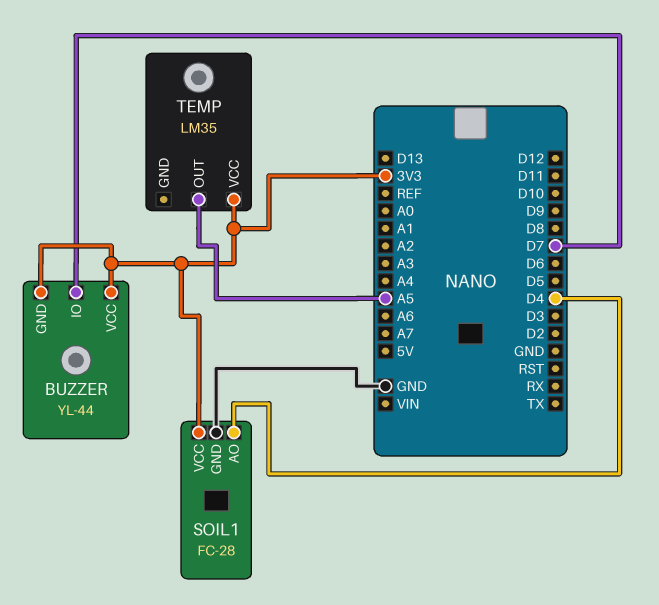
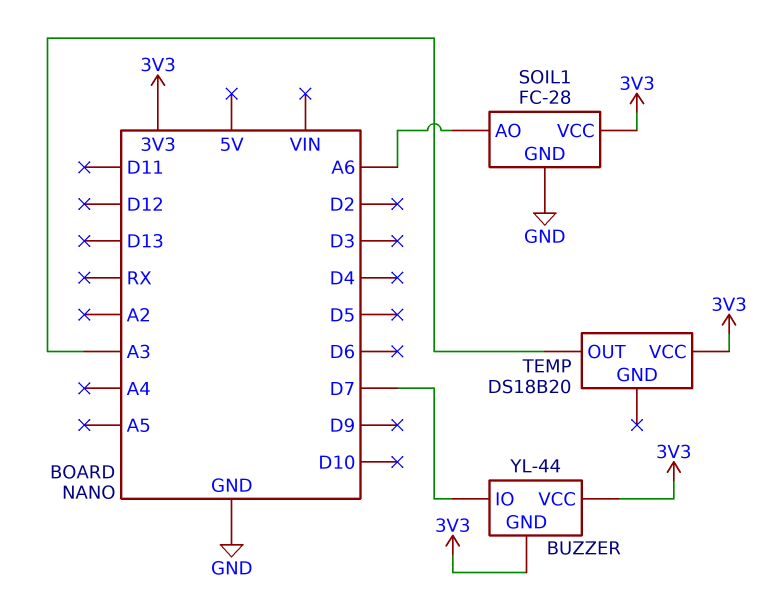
SOIL1 pin AO: D4 -> A6
TEMP: LM35 -> DS18B20
TEMP pin OUT: A5 -> A3

